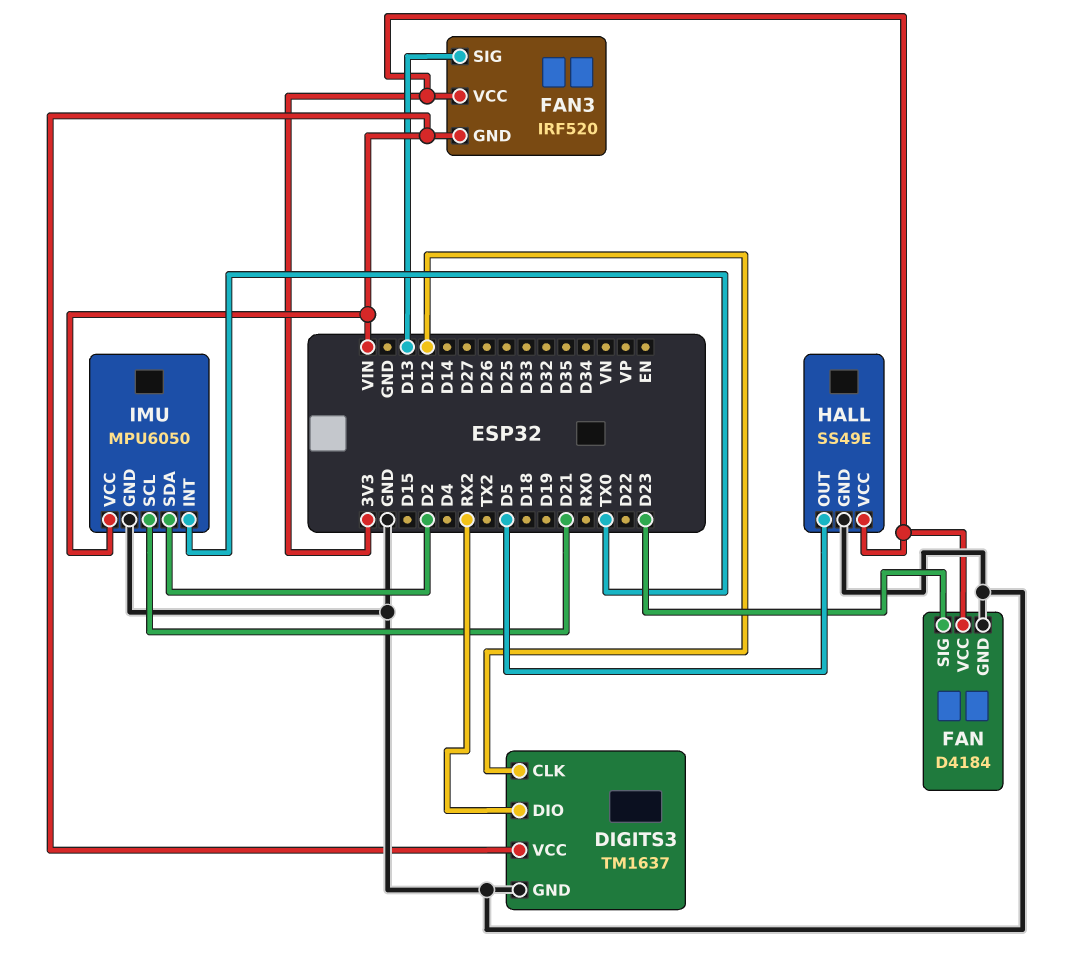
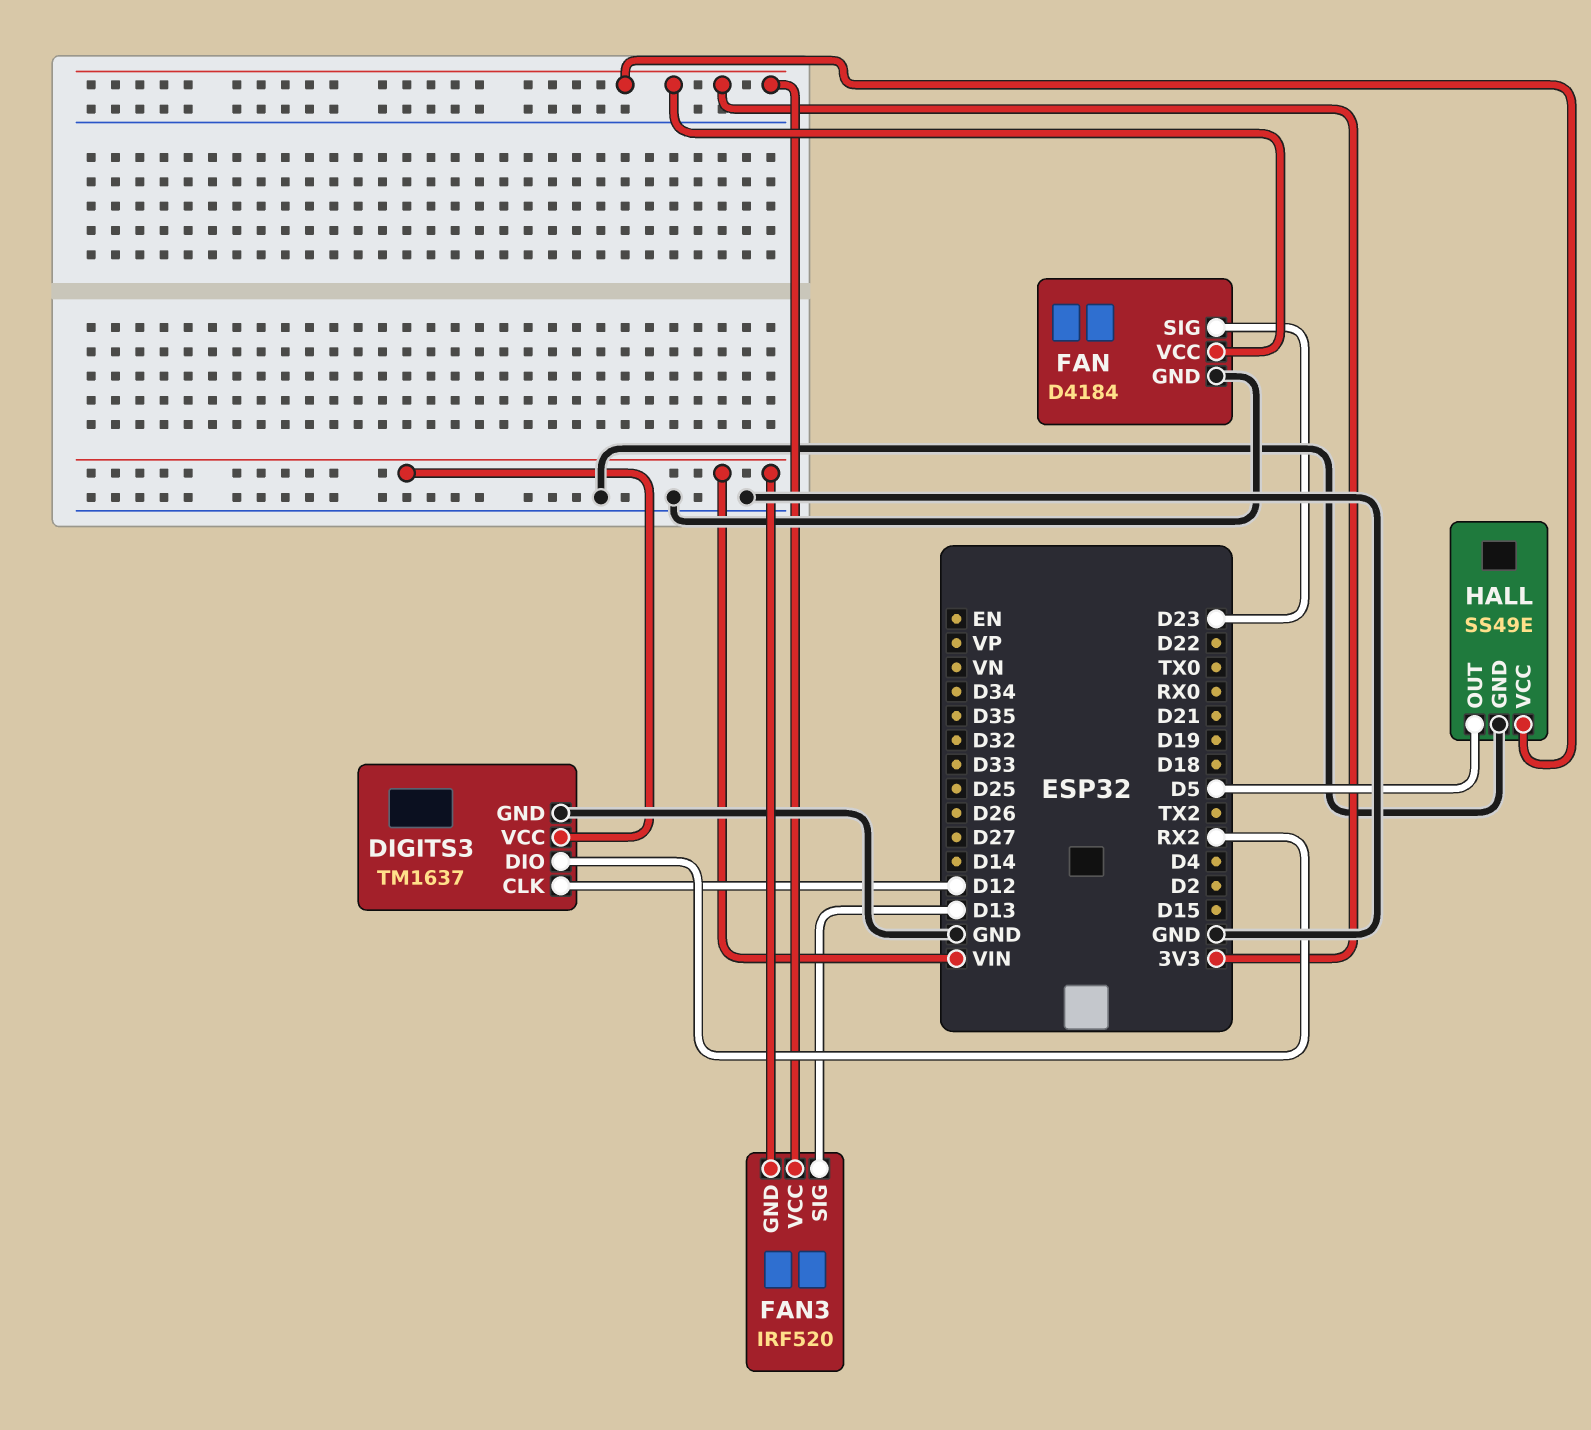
IMU: MPU6050 -> none
IMU pin GND: GND -> none
IMU pin INT: TX0 -> none
IMU pin SCL: D21 -> none
IMU pin SDA: D2 -> none
IMU pin VCC: VIN -> none

